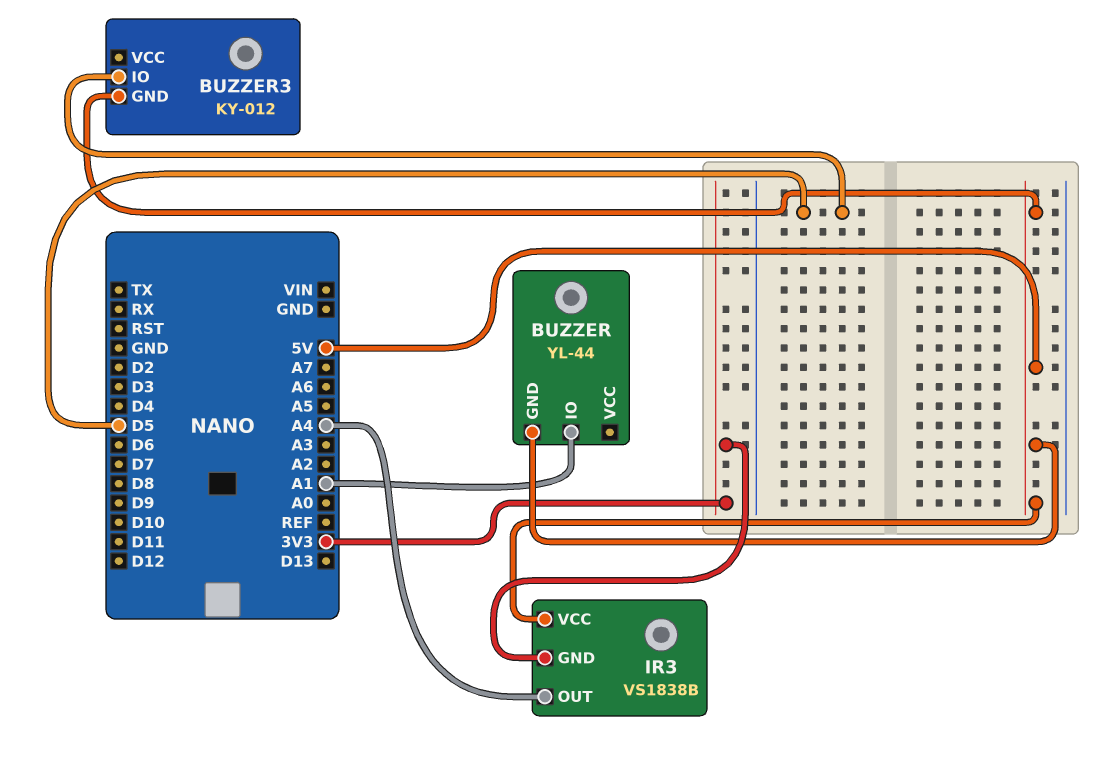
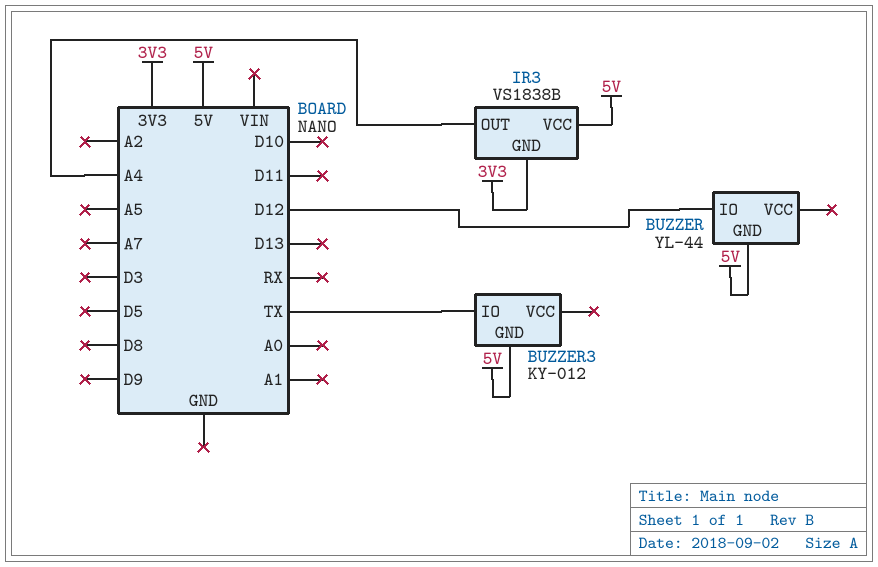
BUZZER pin IO: A1 -> D12
BUZZER3 pin IO: D5 -> TX

